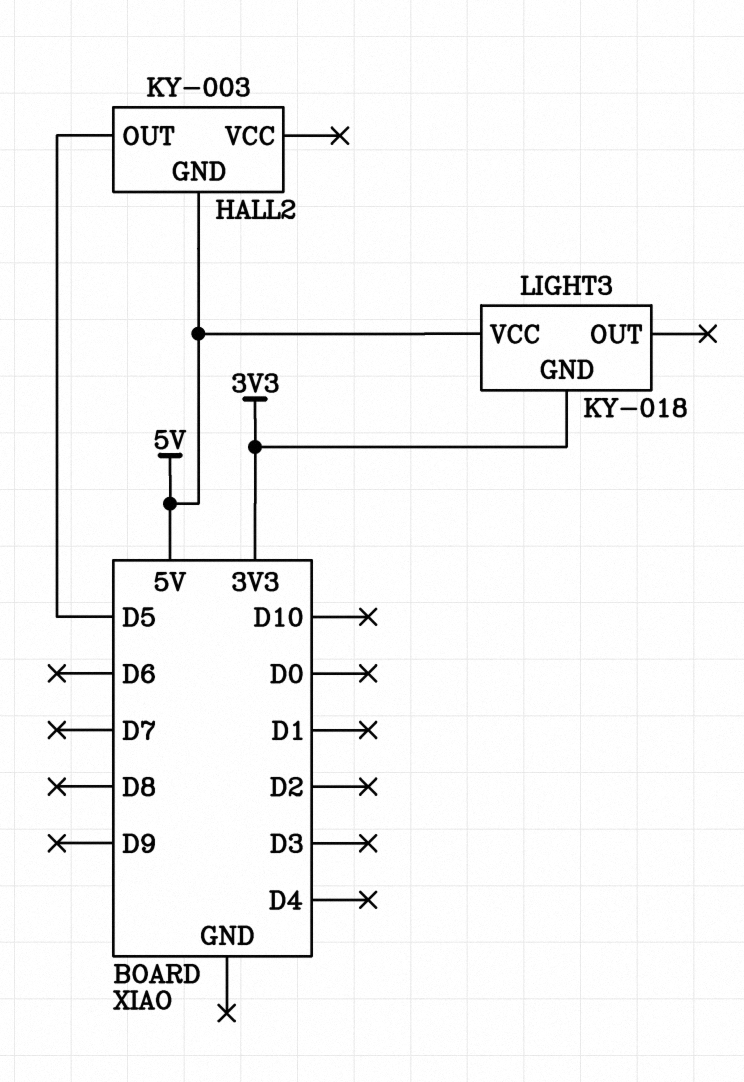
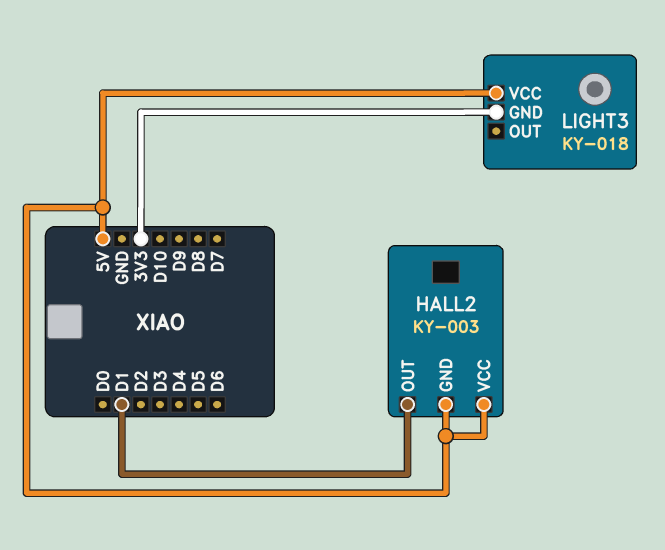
HALL2 pin OUT: D5 -> D1
HALL2 pin VCC: none -> 5V

